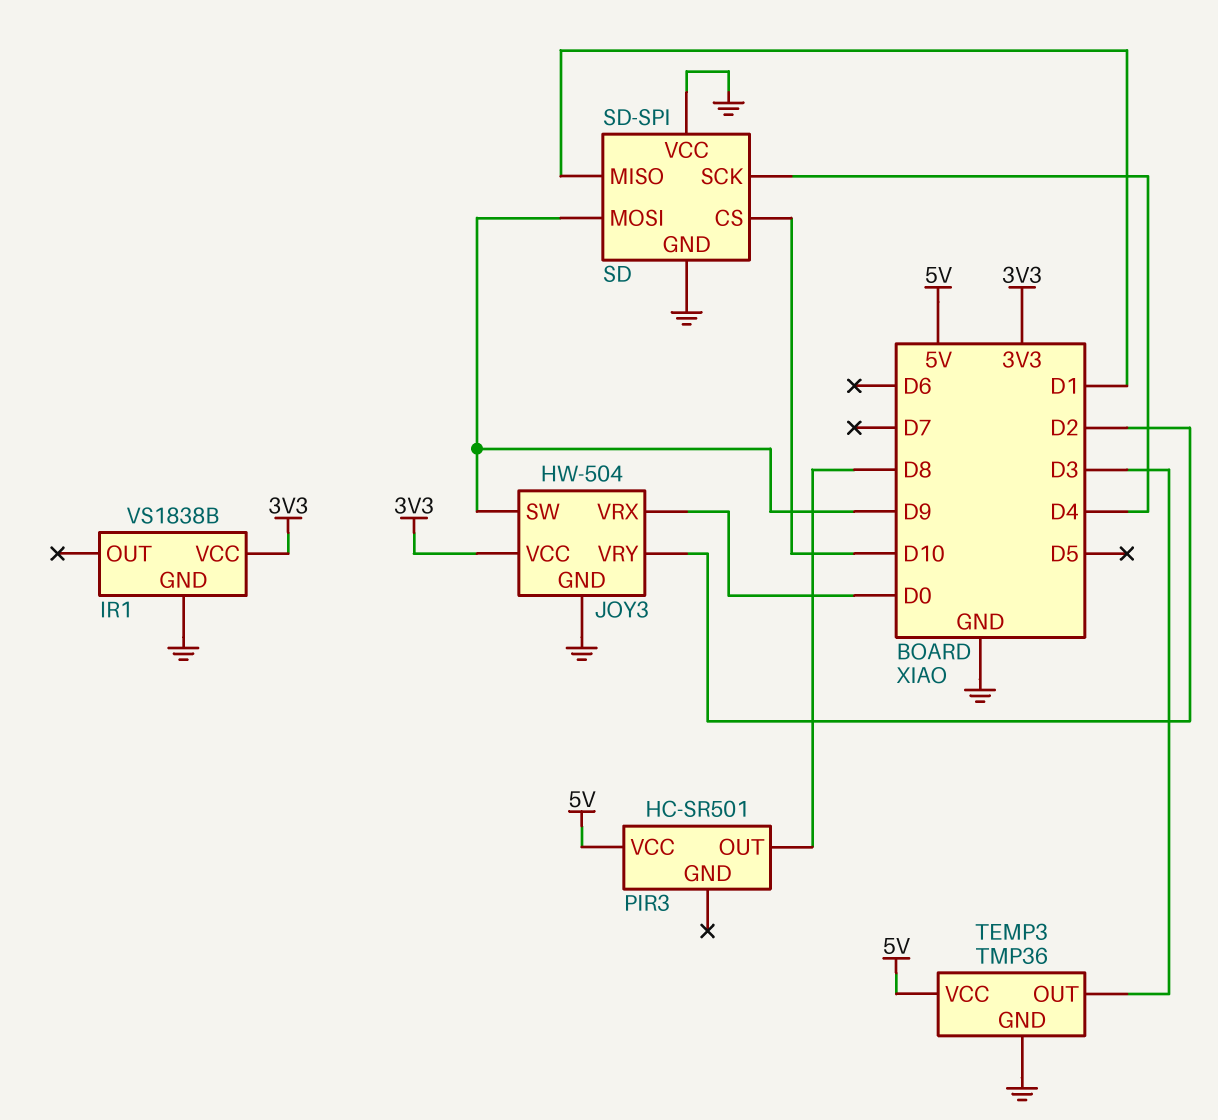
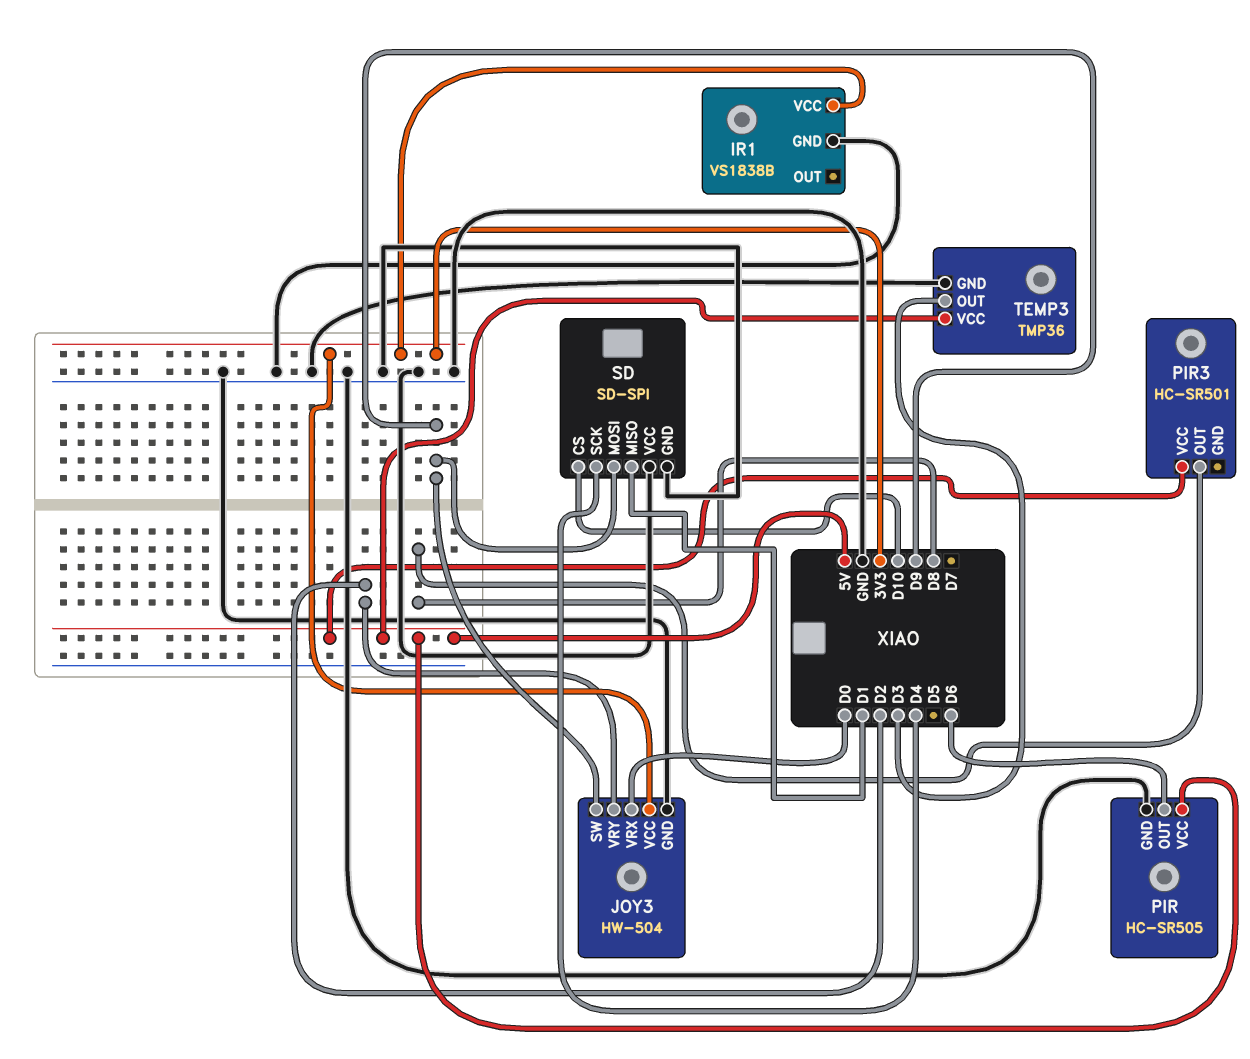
PIR: none -> HC-SR505
PIR pin GND: none -> GND
PIR pin OUT: none -> D6
PIR pin VCC: none -> 5V

